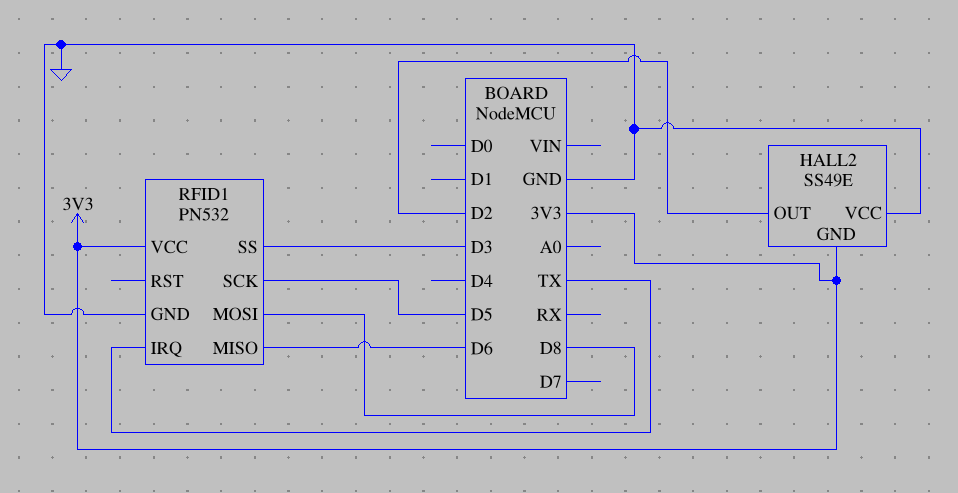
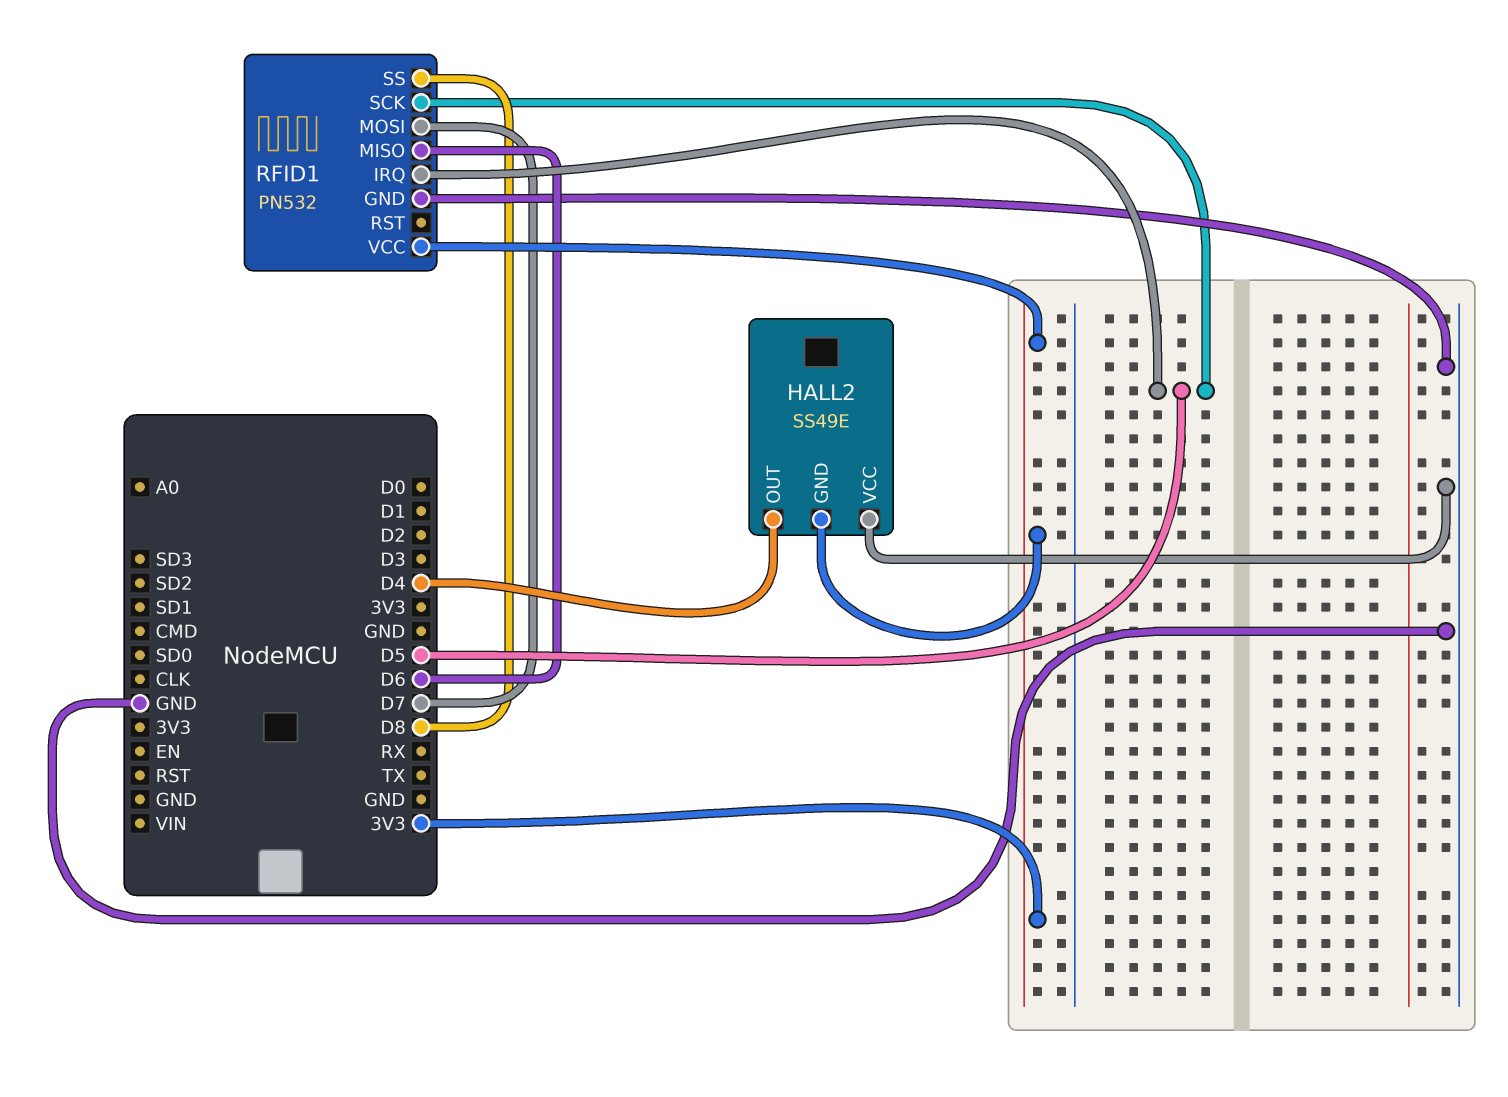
HALL2 pin OUT: D2 -> D4
RFID1 pin IRQ: TX -> D5
RFID1 pin MOSI: D8 -> D7
RFID1 pin SS: D3 -> D8

